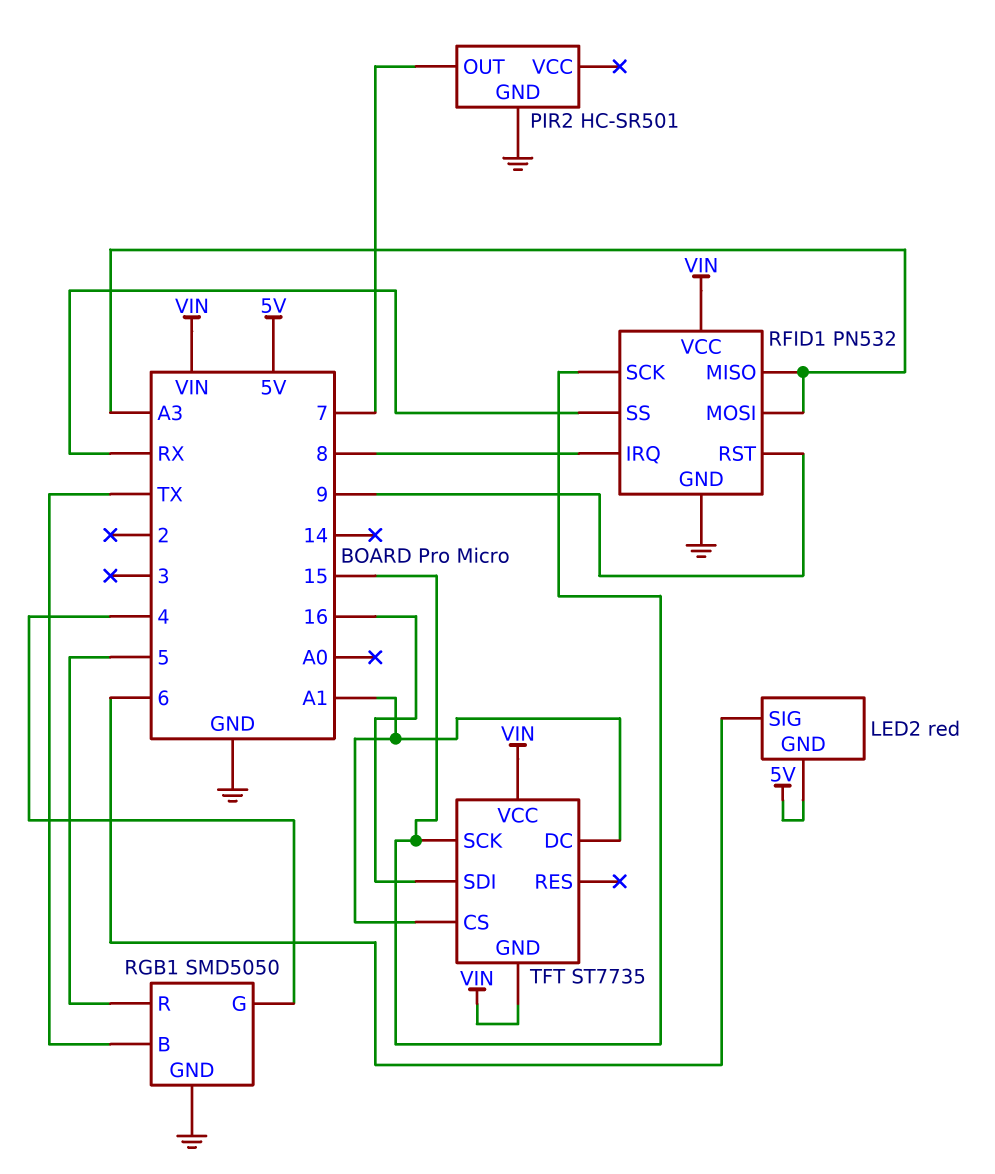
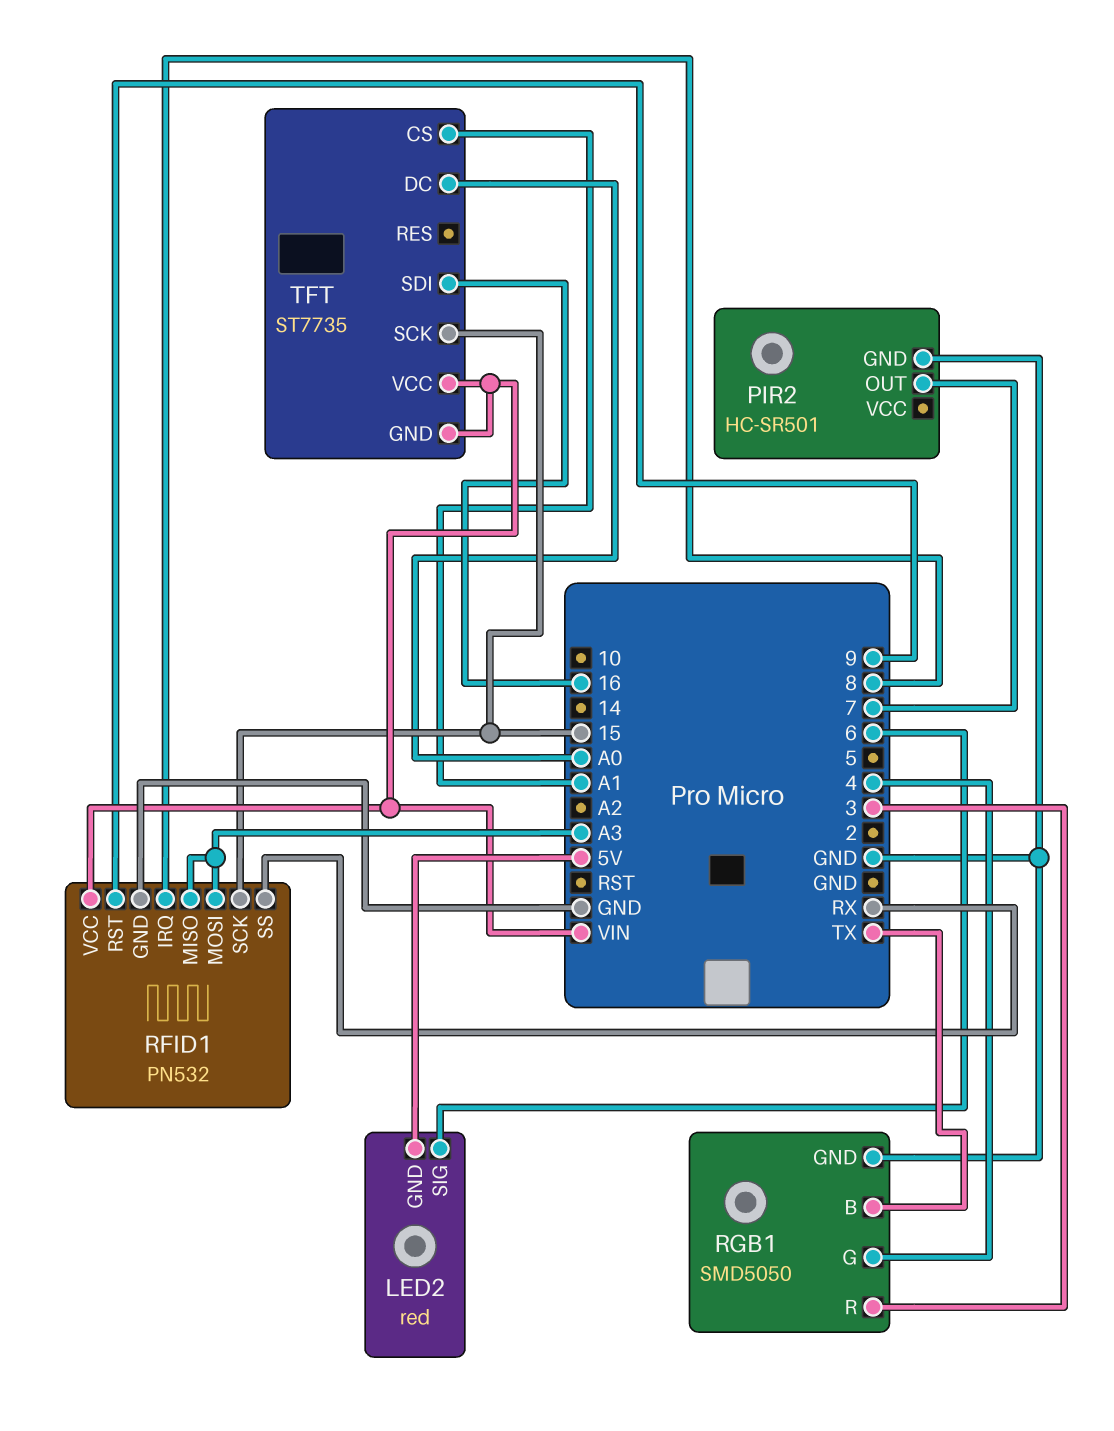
RGB1 pin R: 5 -> 3
TFT pin DC: A1 -> A0

